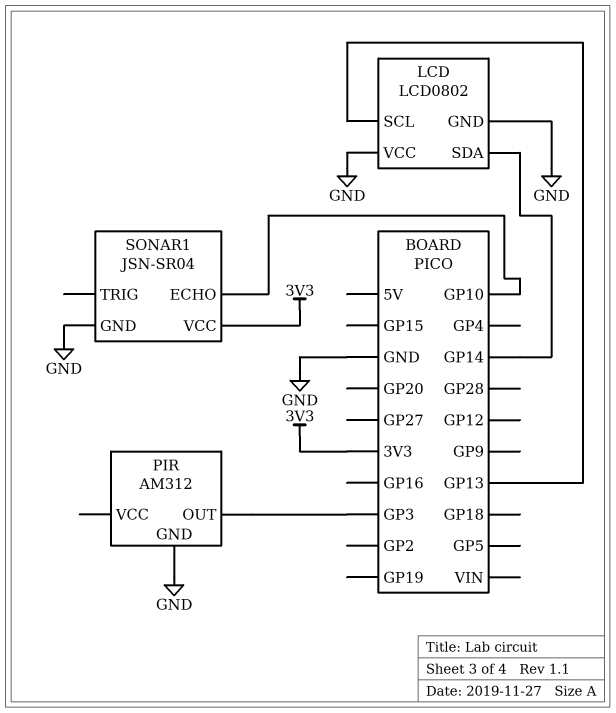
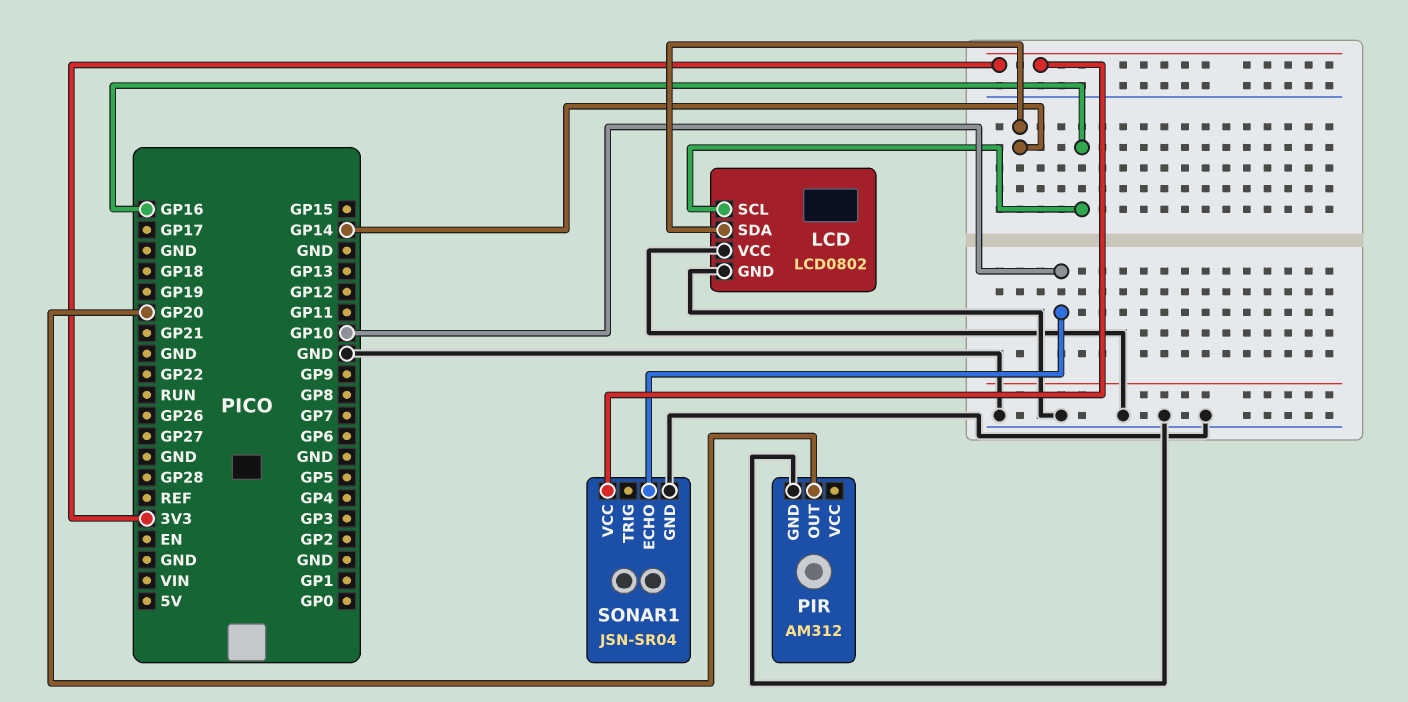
LCD pin SCL: GP13 -> GP16
PIR pin OUT: GP3 -> GP20

